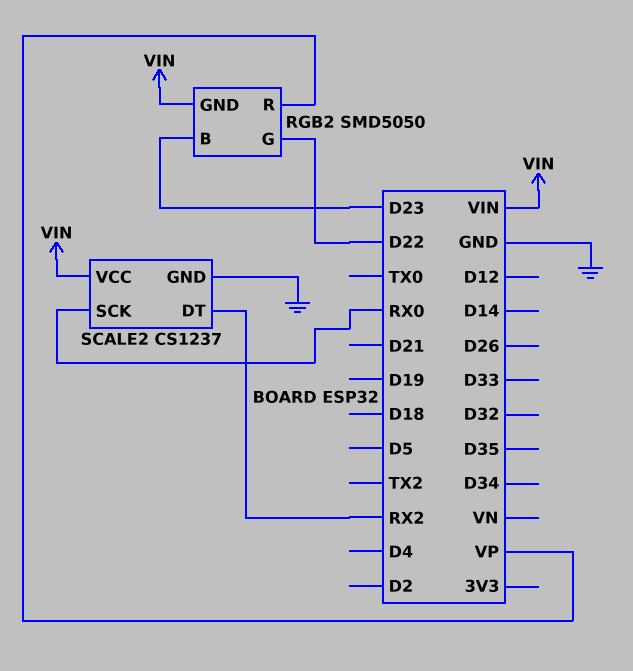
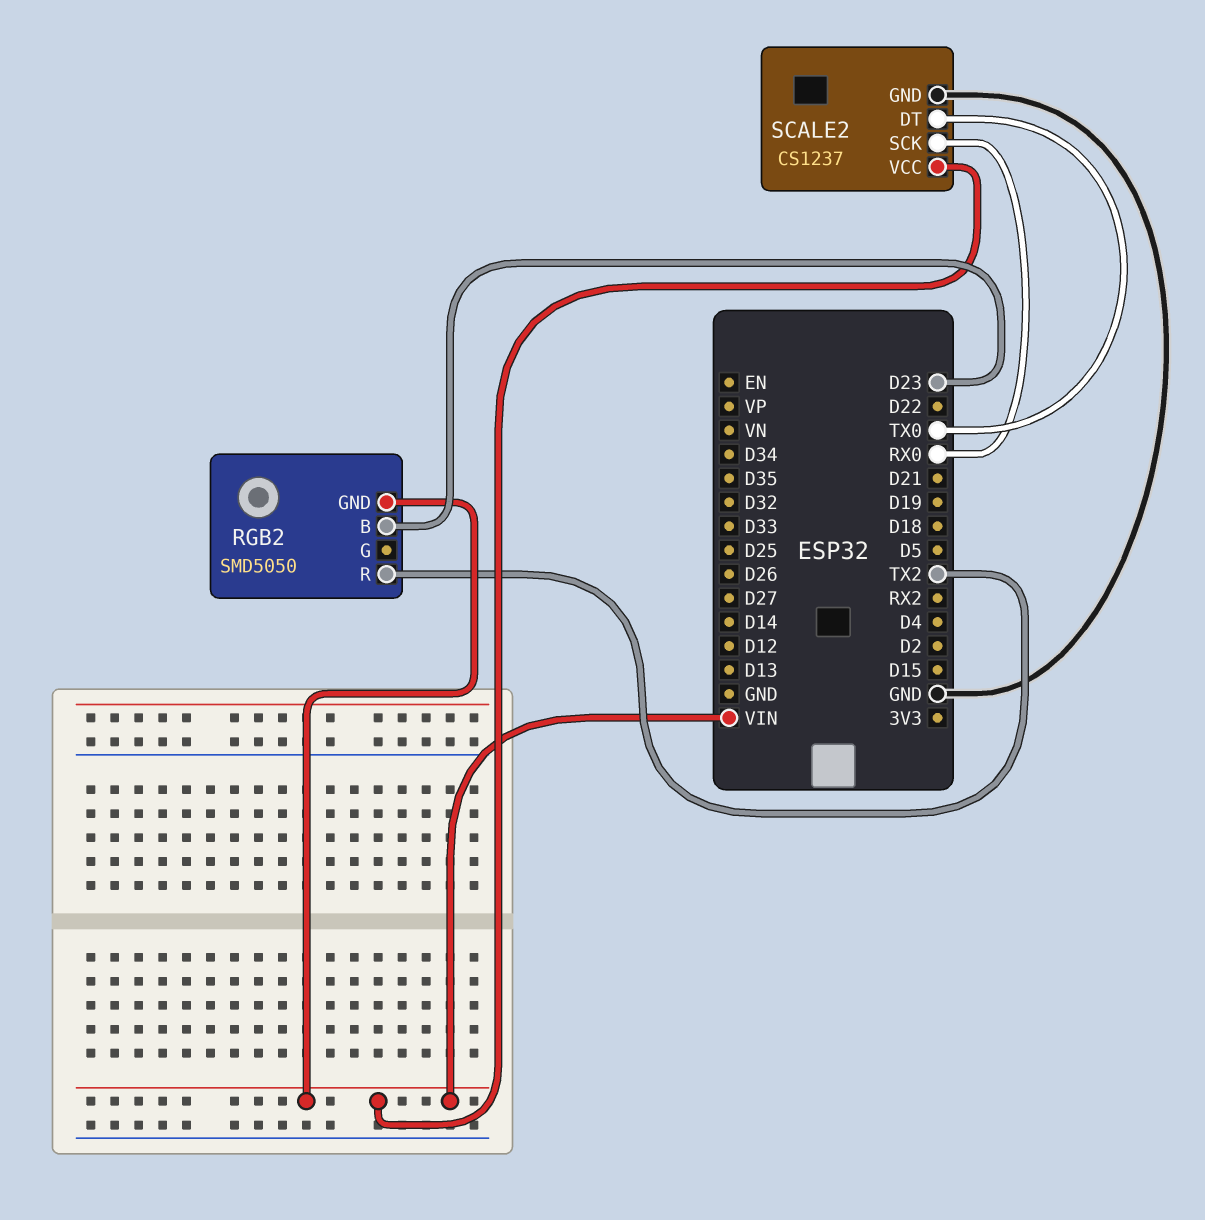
RGB2 pin G: D22 -> none
RGB2 pin R: VP -> TX2
SCALE2 pin DT: RX2 -> TX0

